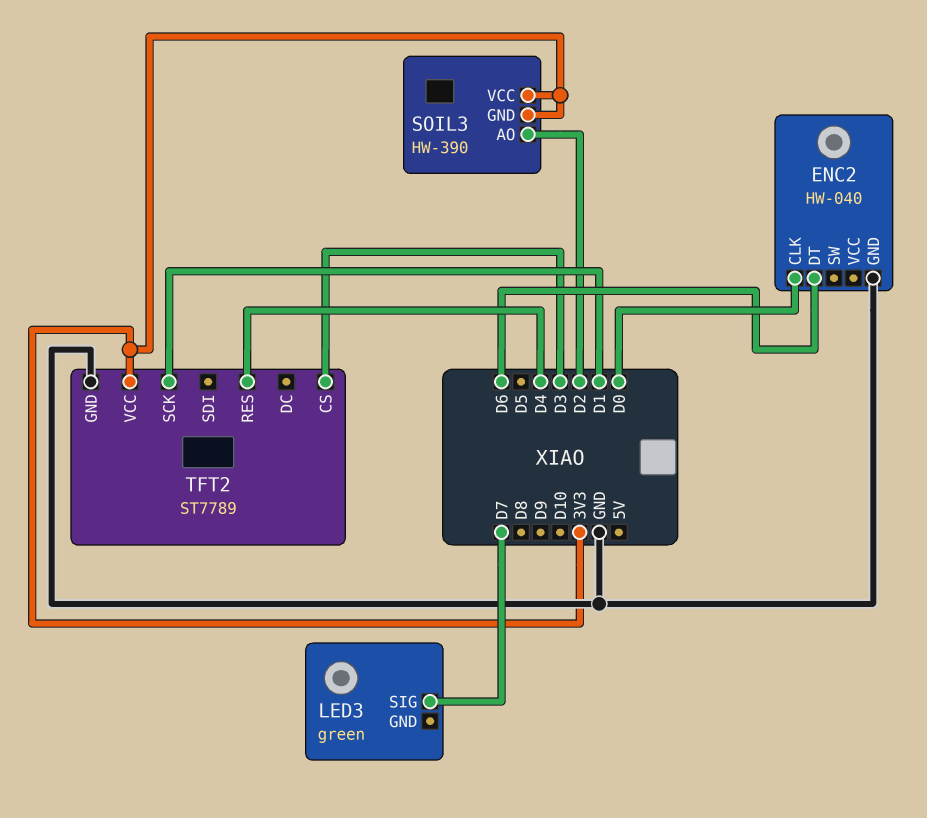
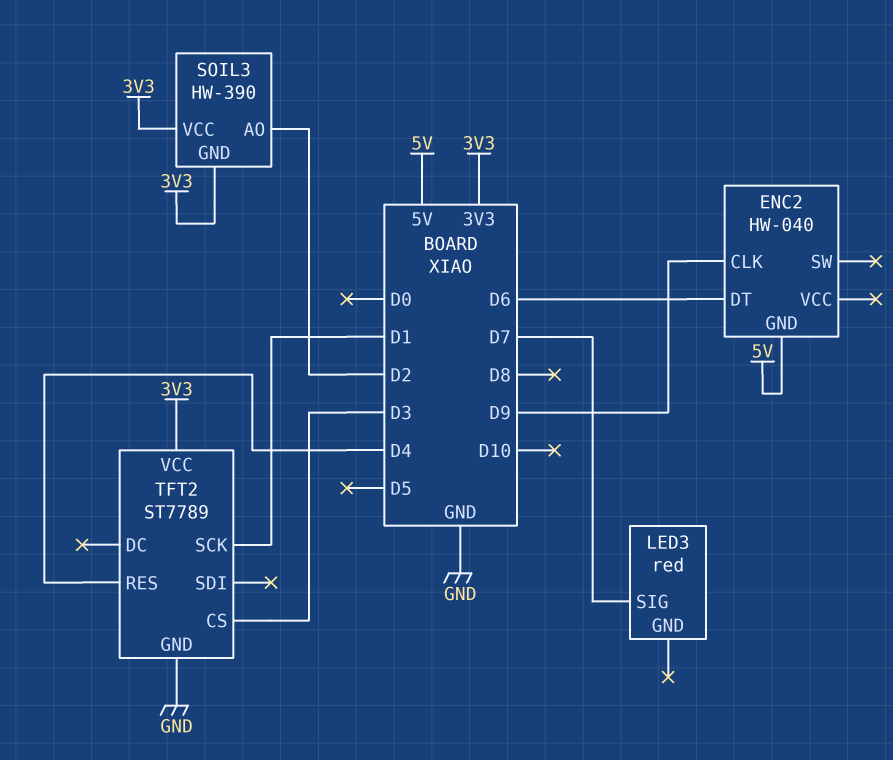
ENC2 pin CLK: D0 -> D9
ENC2 pin GND: GND -> 5V
LED3: green -> red

